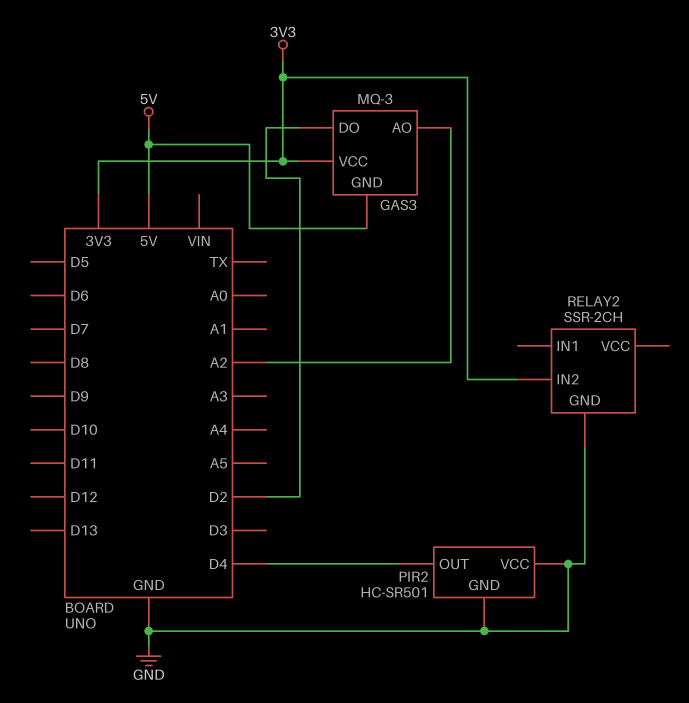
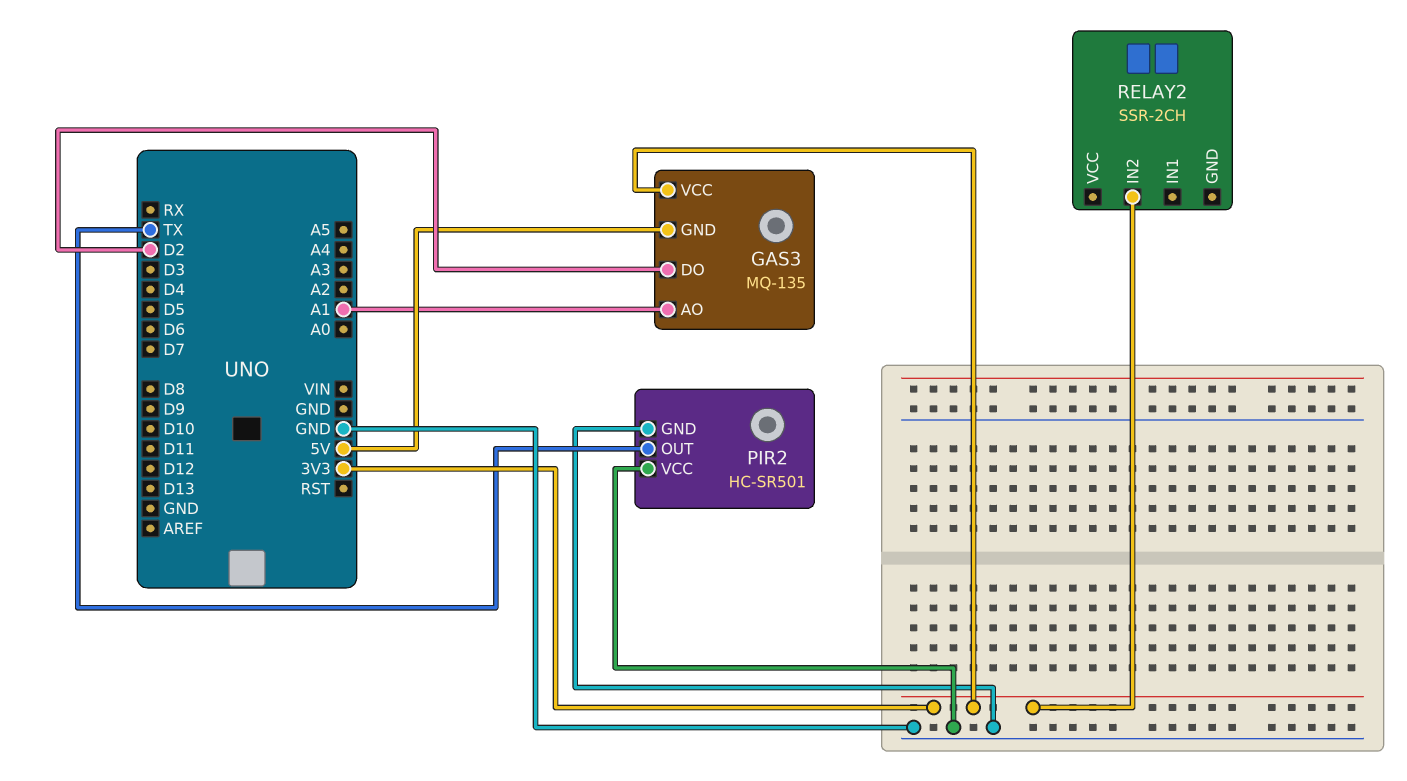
GAS3: MQ-3 -> MQ-135
GAS3 pin AO: A2 -> A1
PIR2 pin OUT: D4 -> TX
RELAY2 pin GND: GND -> none

